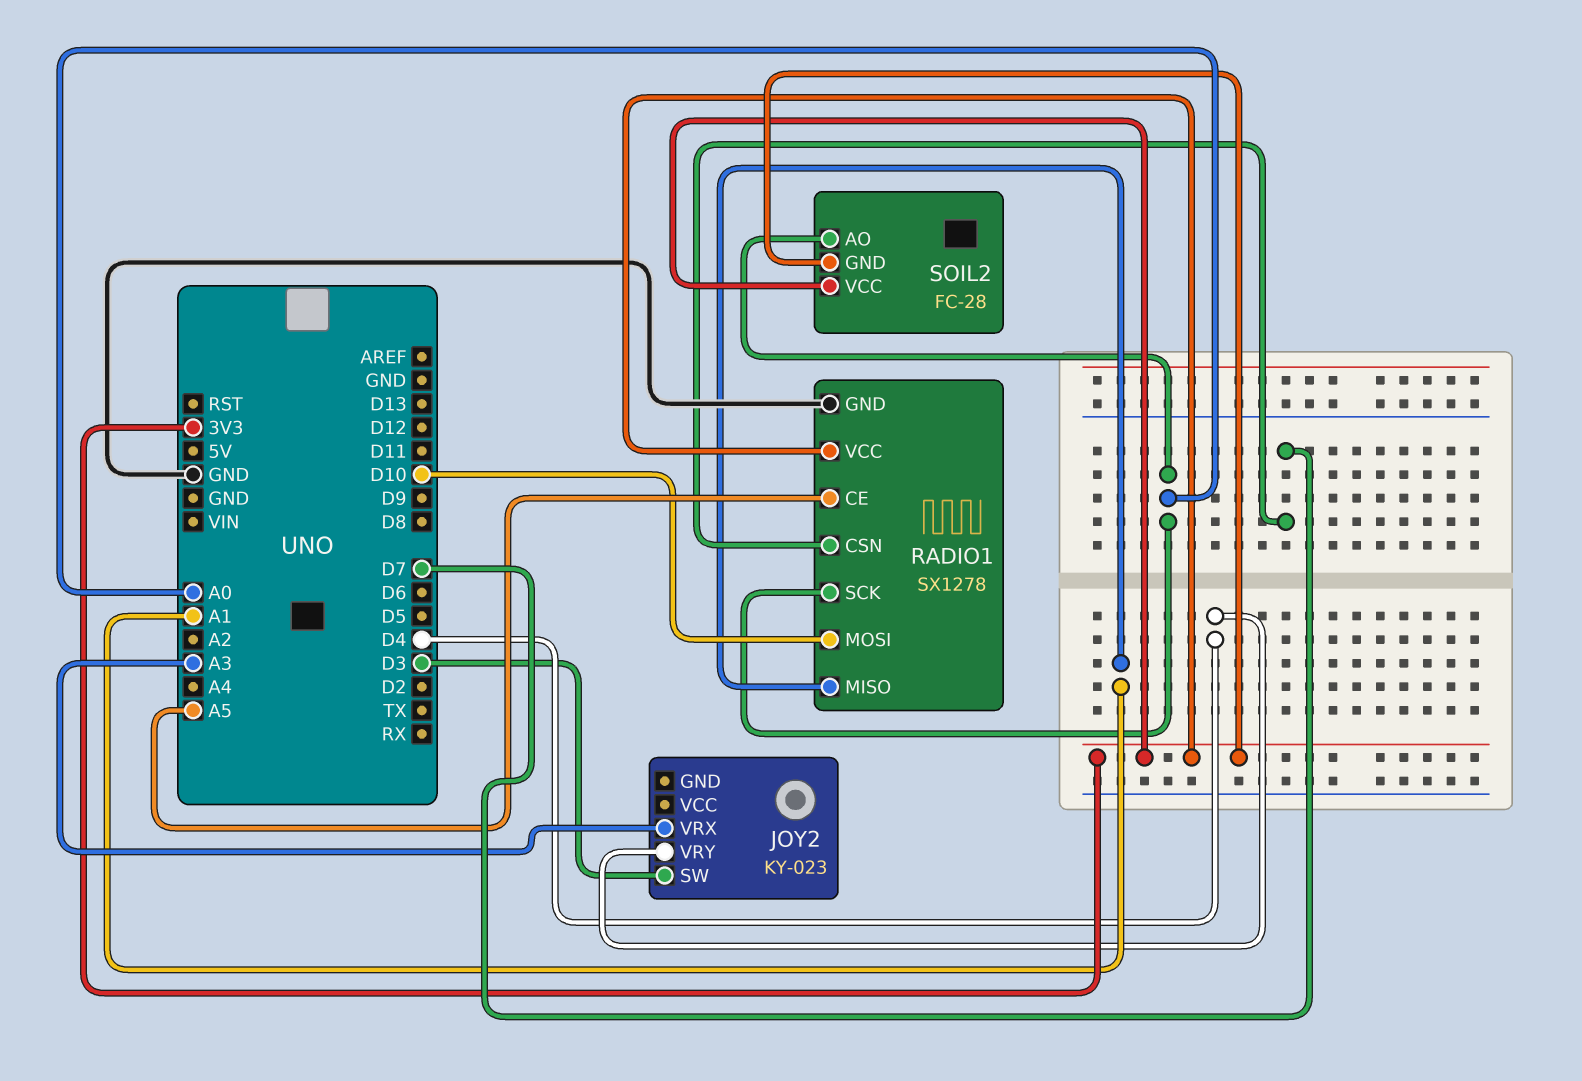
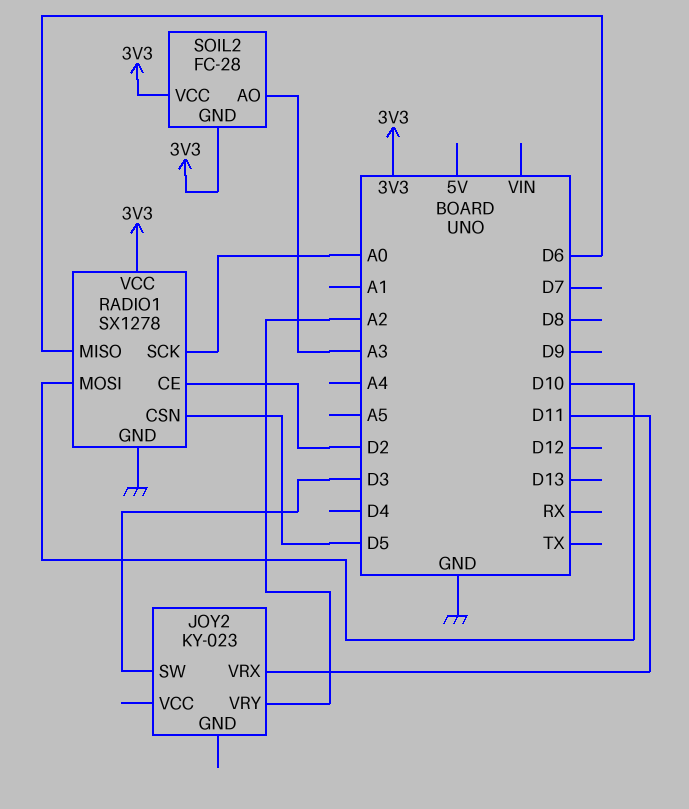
JOY2 pin VRX: A3 -> D11
JOY2 pin VRY: D4 -> A2
RADIO1 pin CE: A5 -> D2
RADIO1 pin CSN: D7 -> D5
RADIO1 pin MISO: A1 -> D6
SOIL2 pin AO: A0 -> A3

